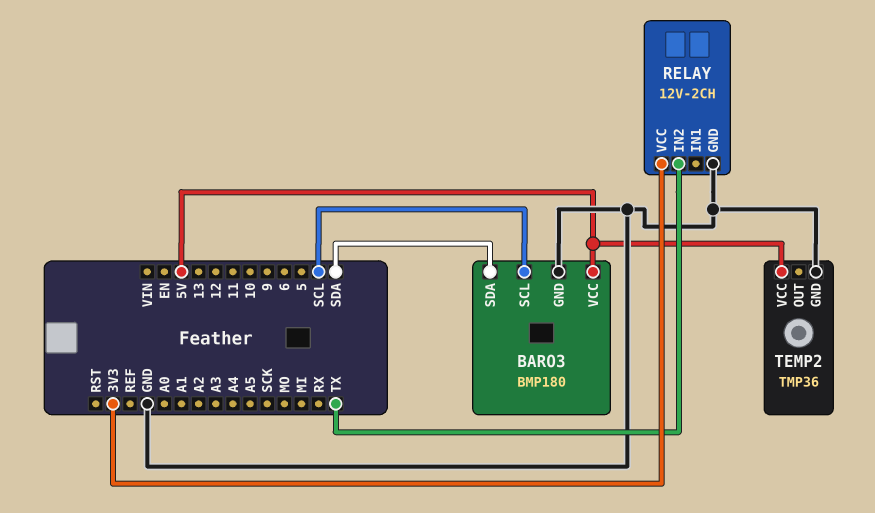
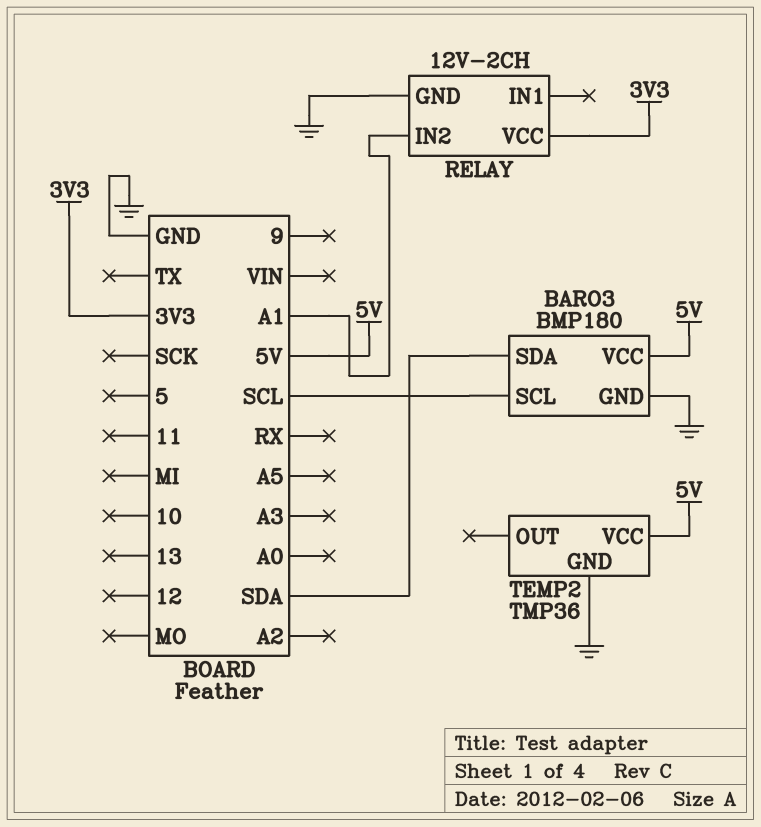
RELAY pin IN2: TX -> A1

